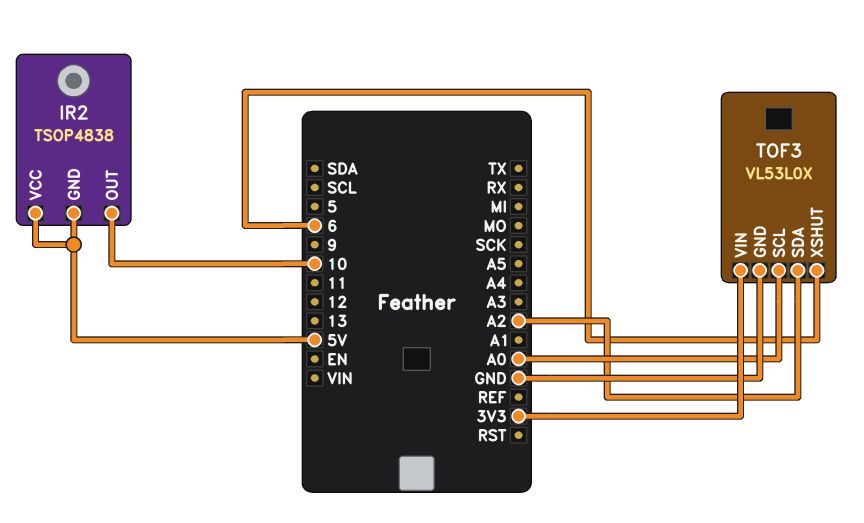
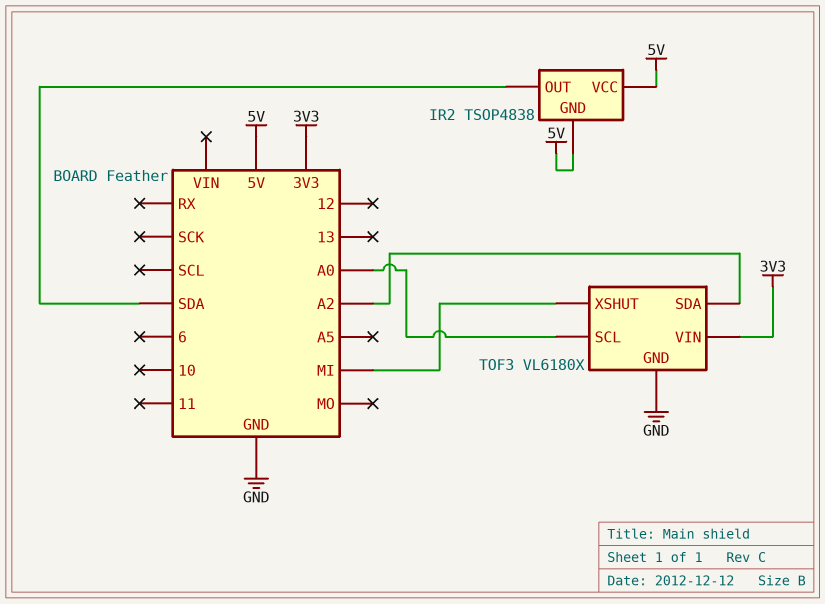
IR2 pin OUT: 10 -> SDA
TOF3: VL53L0X -> VL6180X
TOF3 pin XSHUT: 6 -> MI

